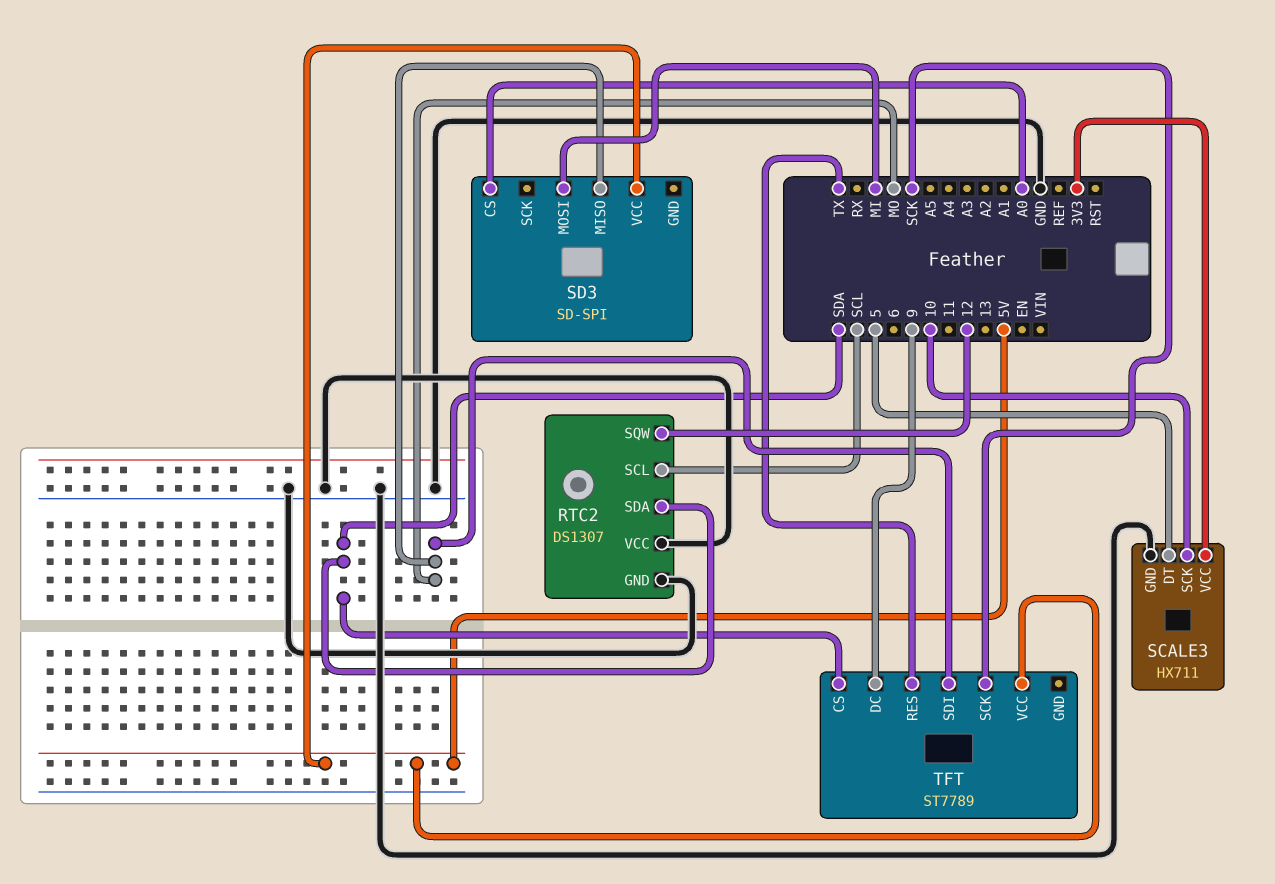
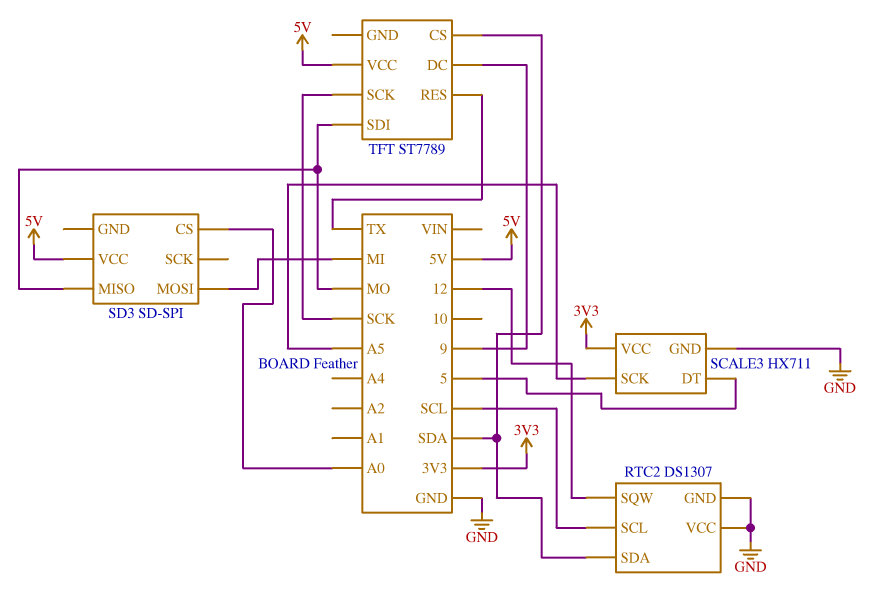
SCALE3 pin SCK: 10 -> A5

